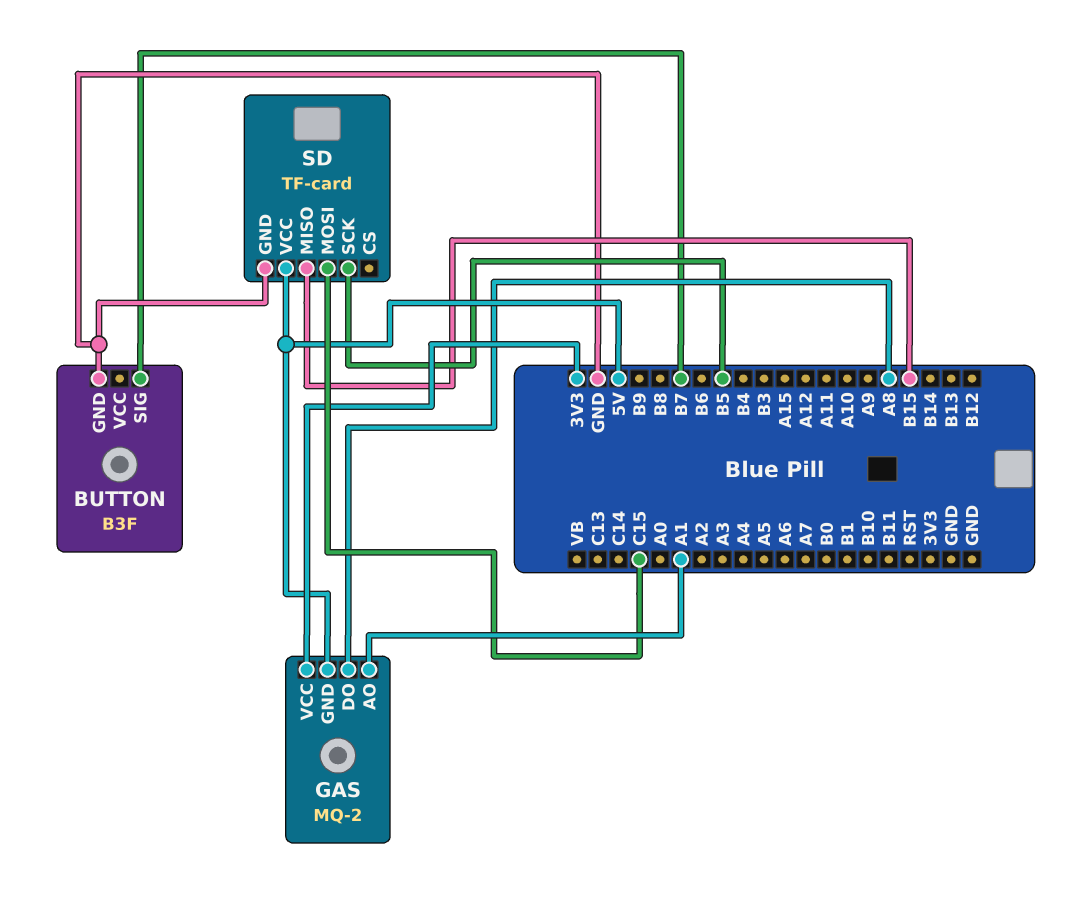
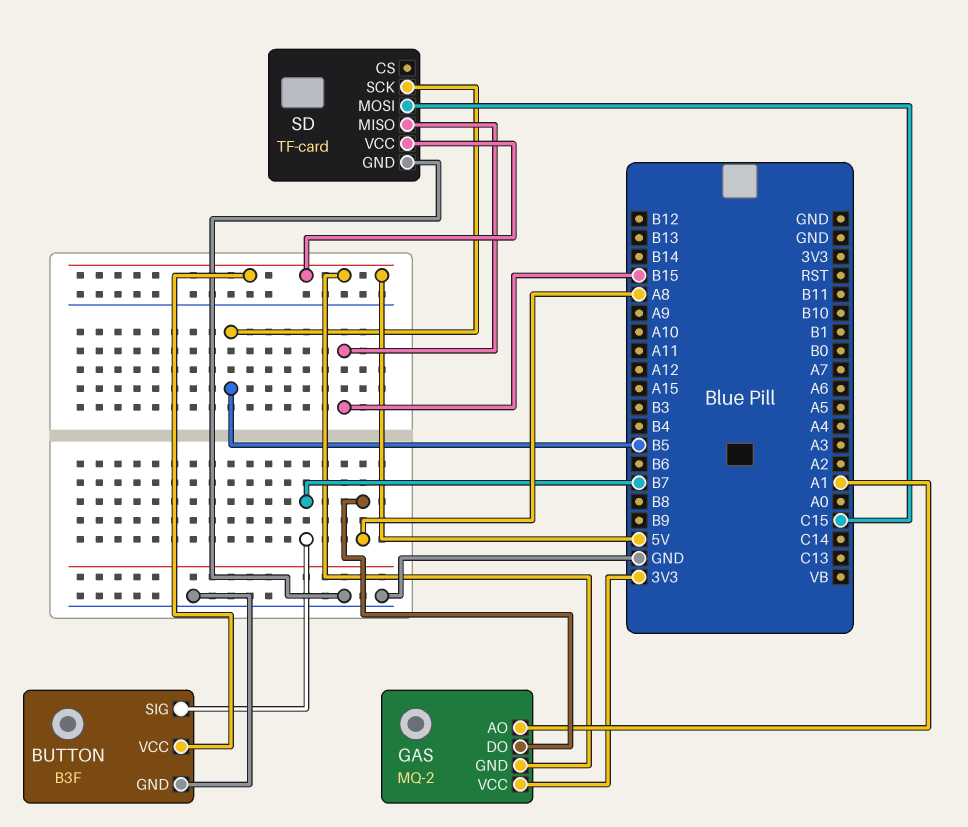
BUTTON pin VCC: none -> 5V

